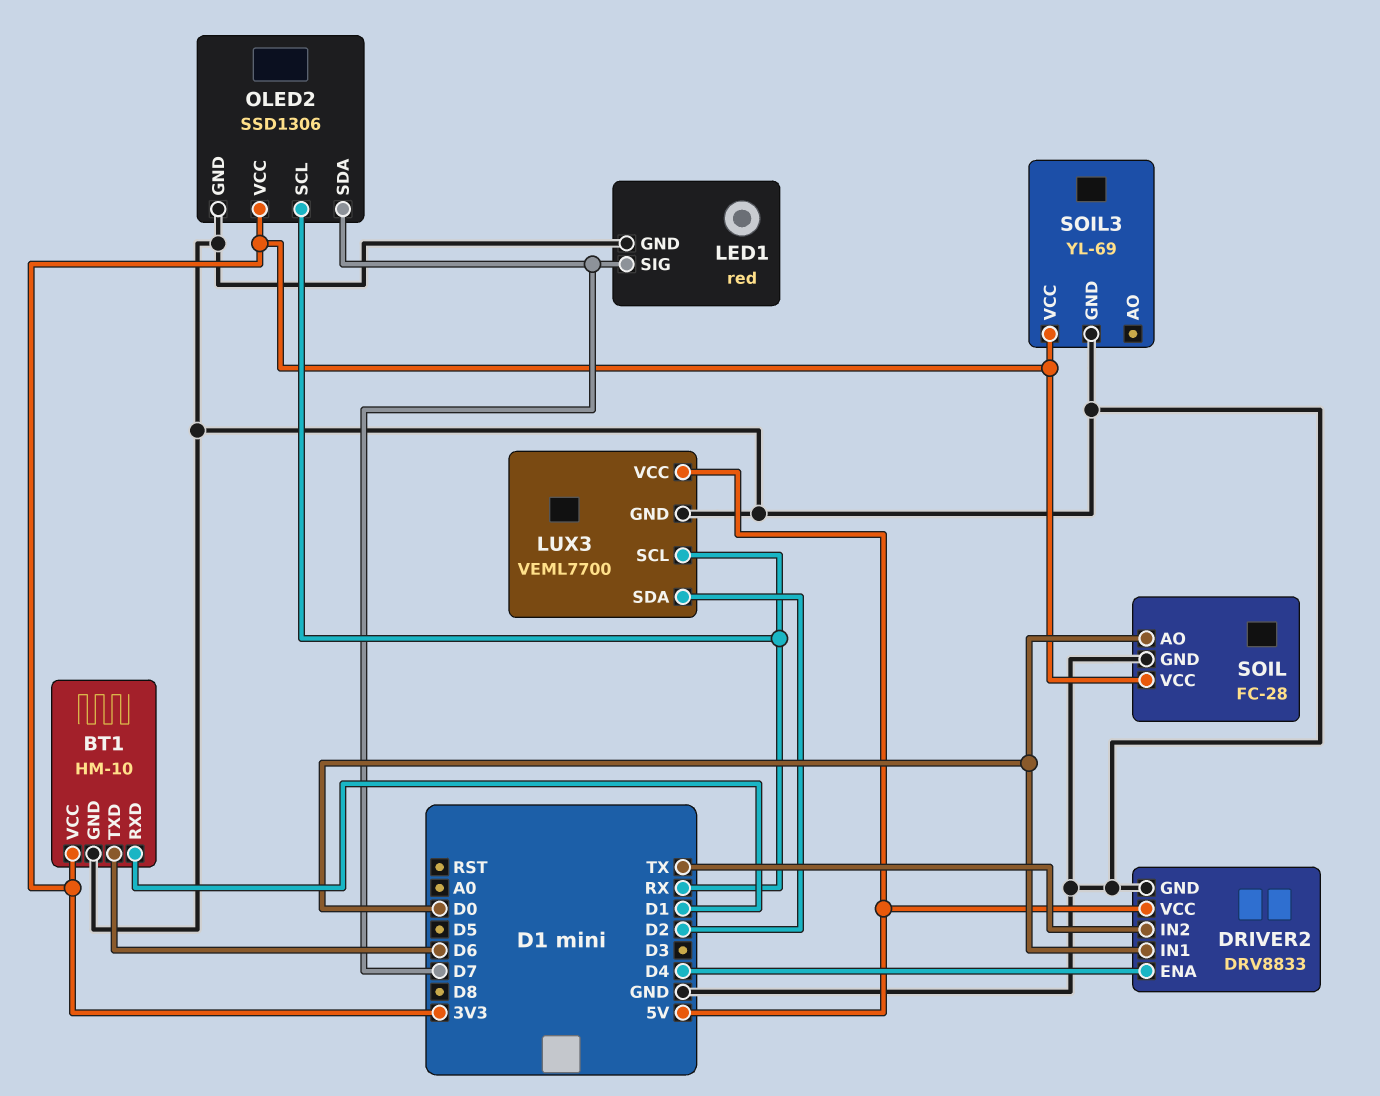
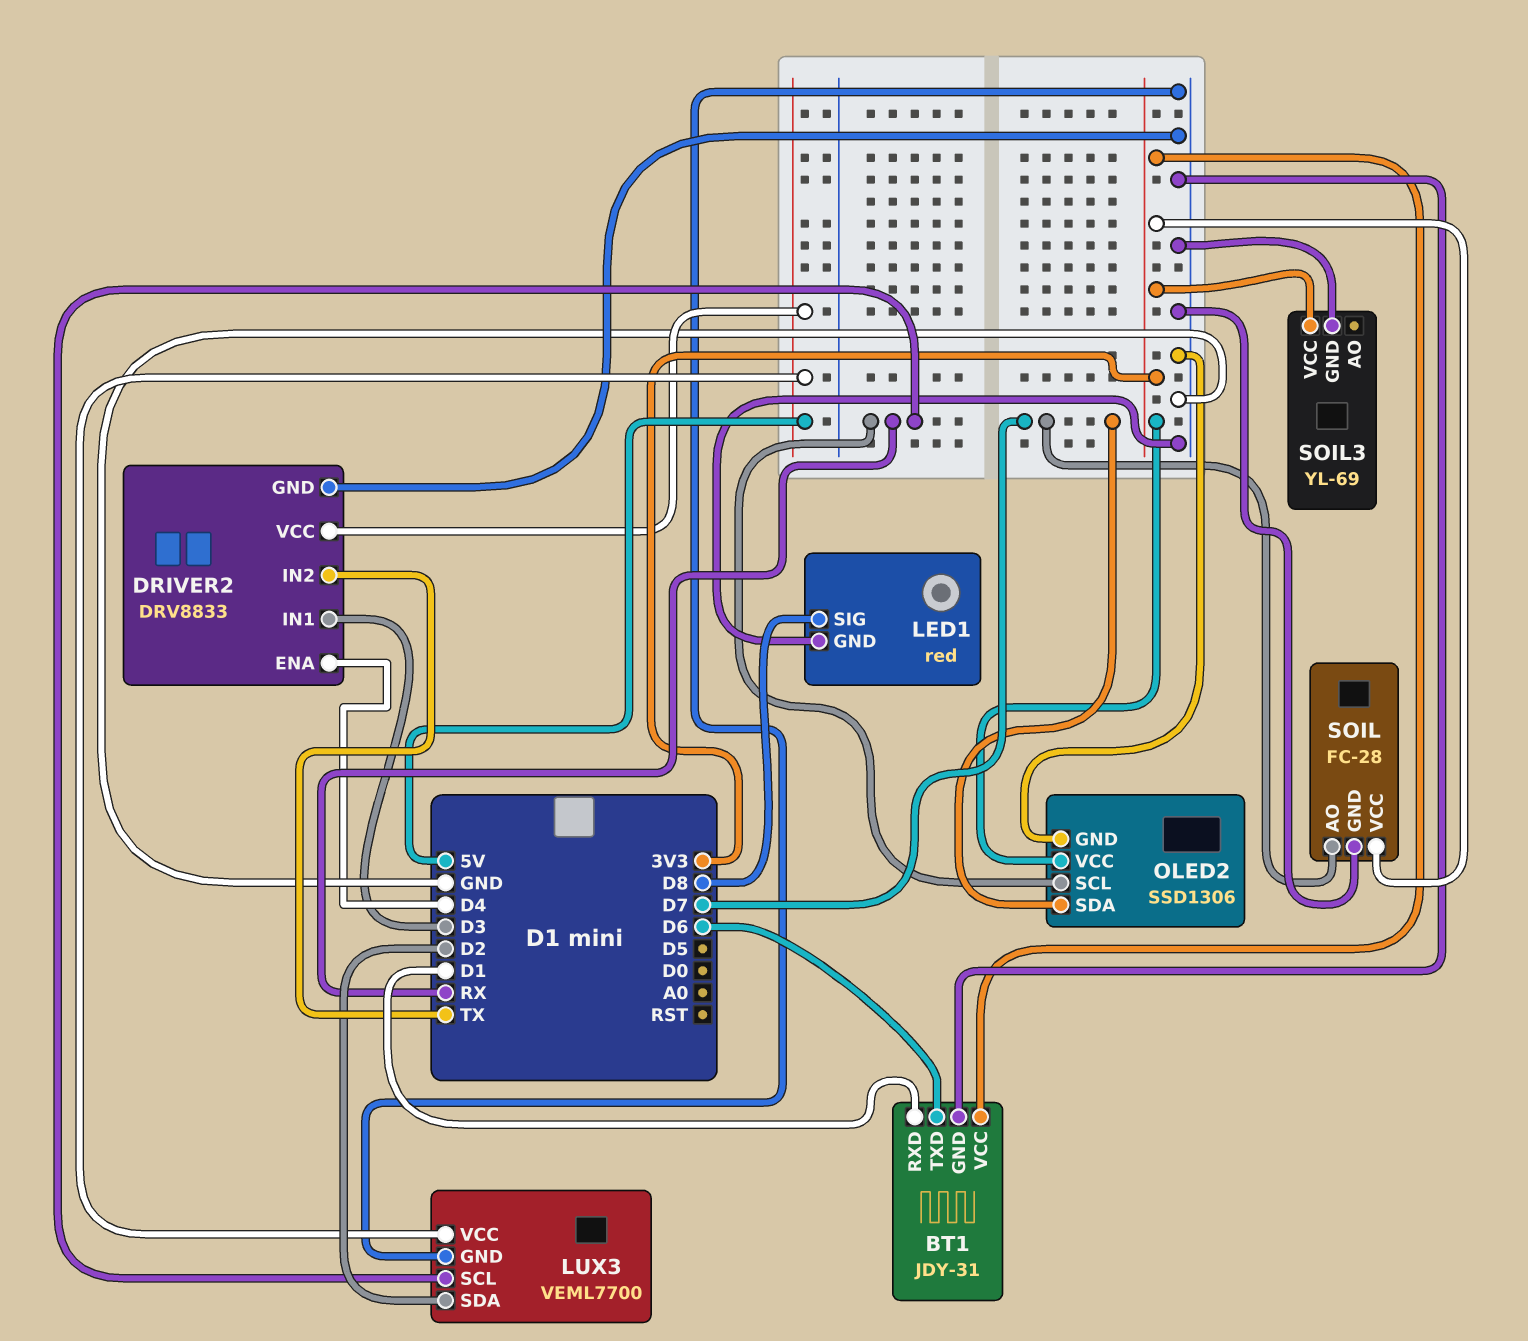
BT1: HM-10 -> JDY-31
DRIVER2 pin IN1: D0 -> D3
LED1 pin SIG: D7 -> D8
SOIL pin AO: D0 -> D7

